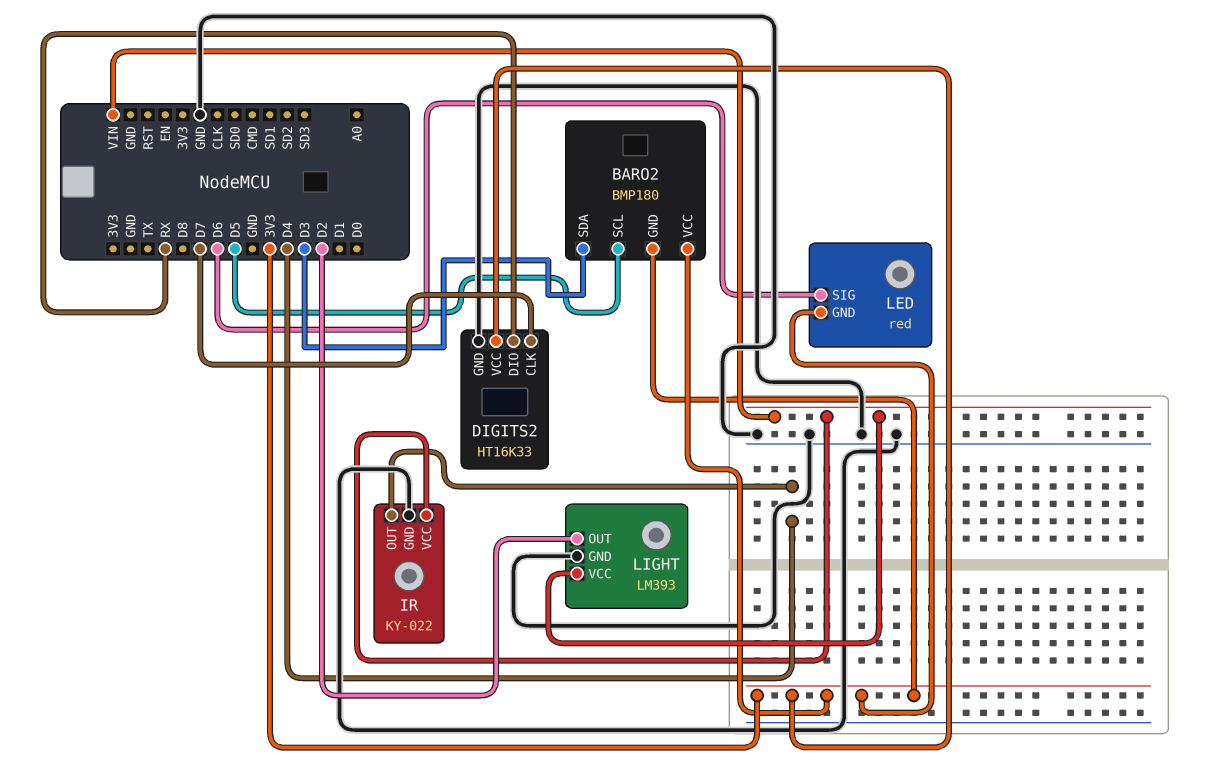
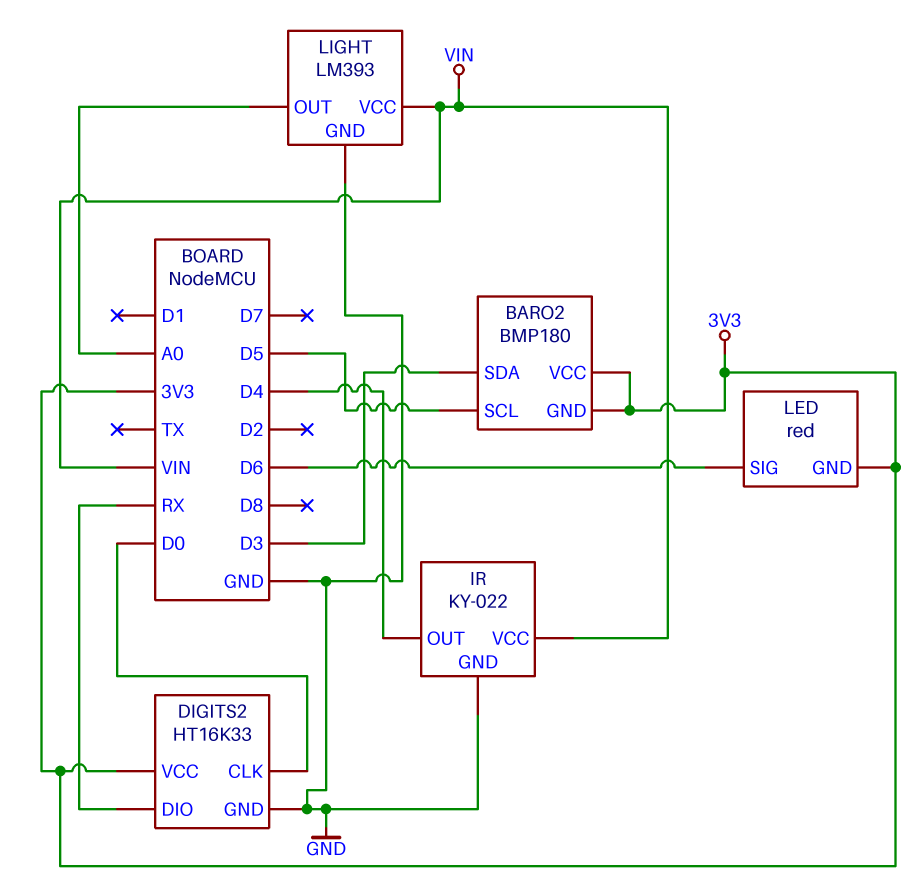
DIGITS2 pin CLK: D7 -> D0
LIGHT pin OUT: D2 -> A0

